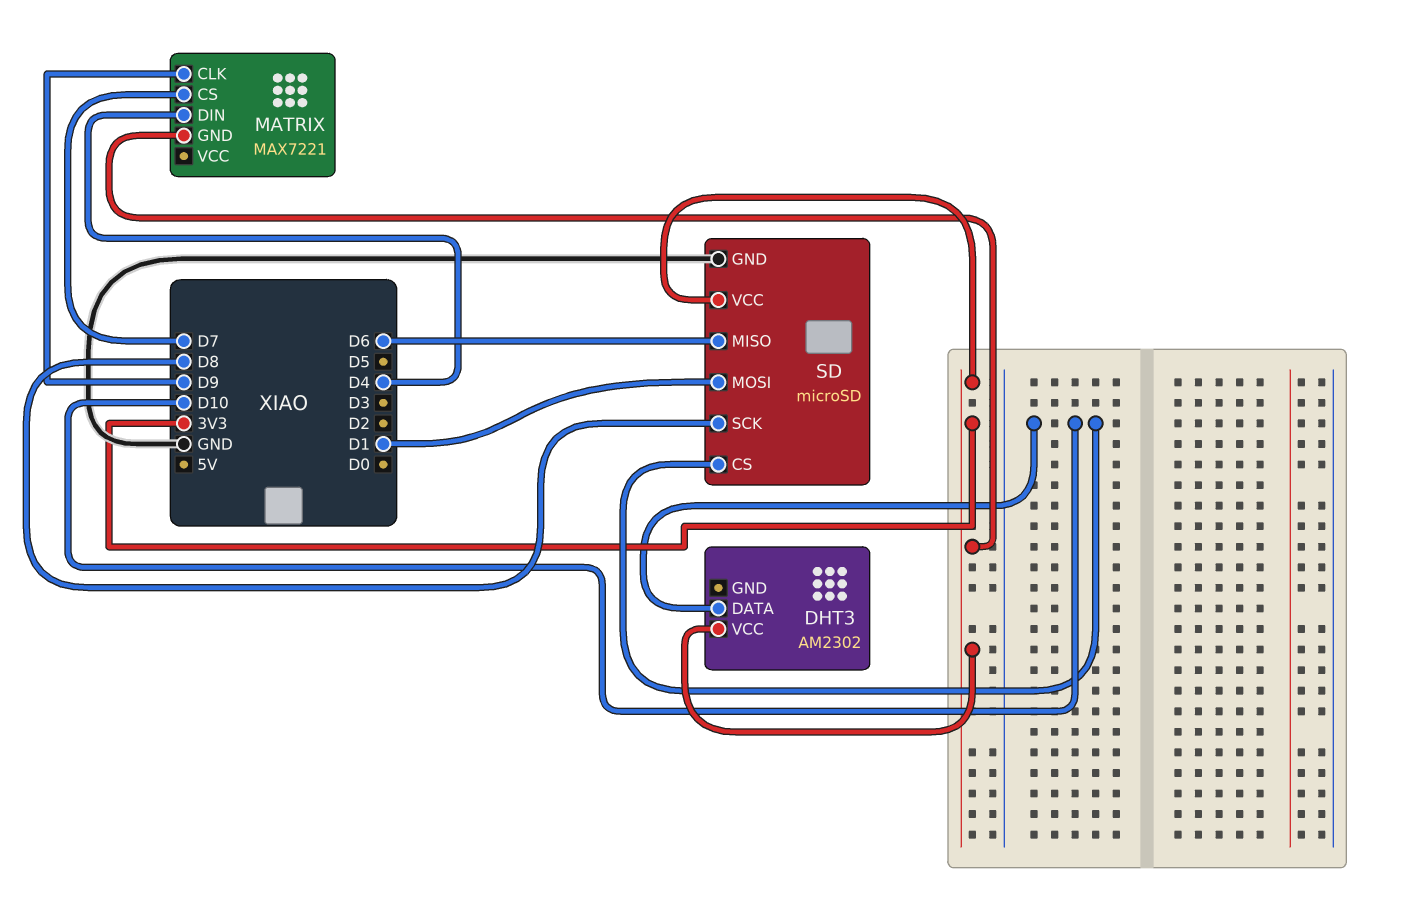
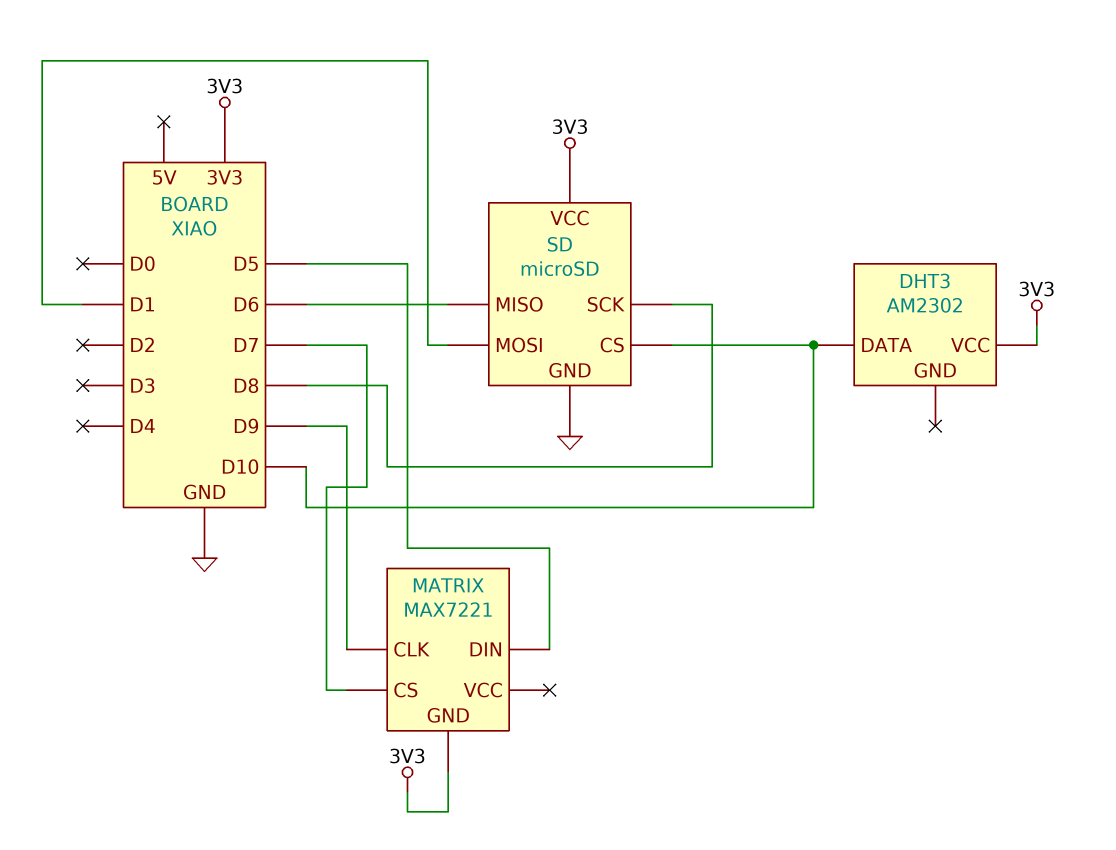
MATRIX pin DIN: D4 -> D5

